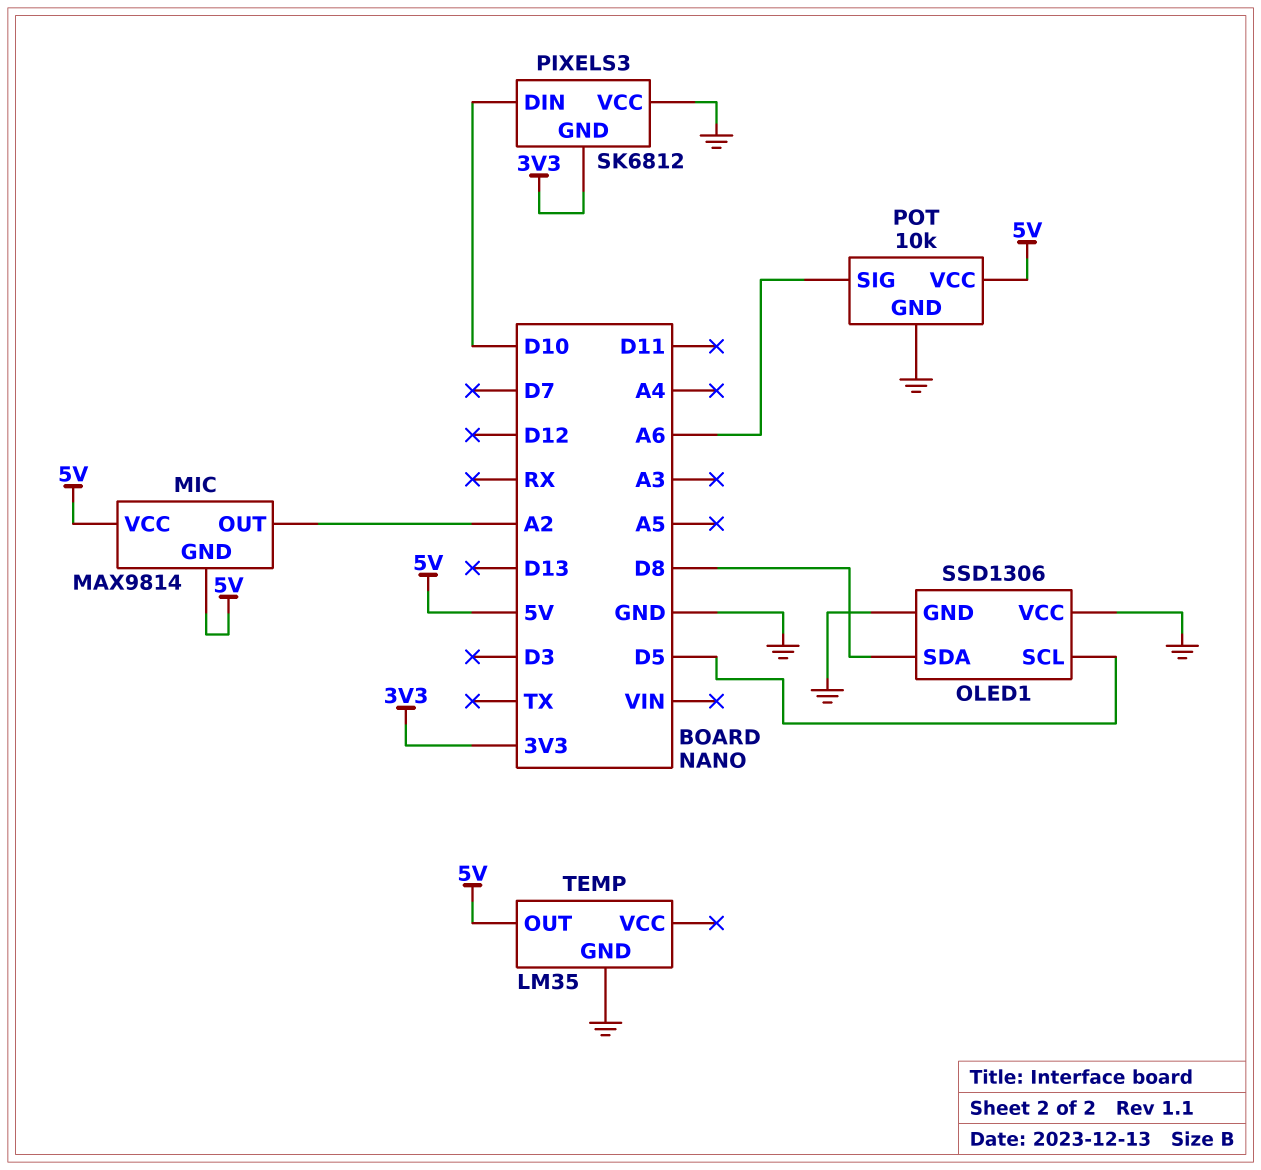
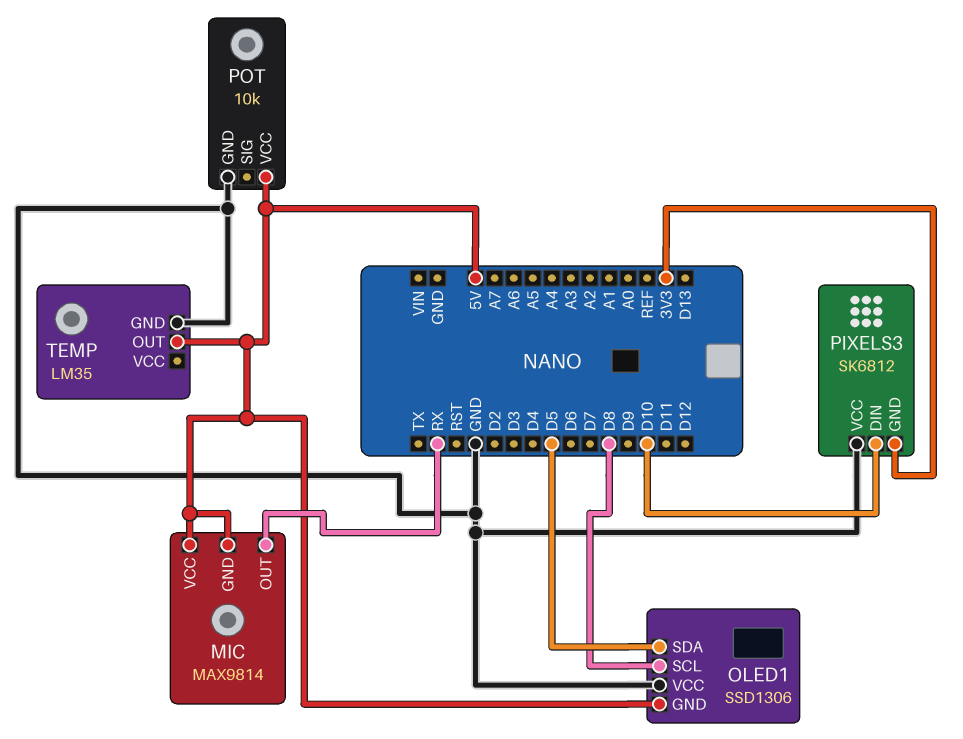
MIC pin OUT: A2 -> RX
OLED1 pin GND: GND -> 5V
OLED1 pin SCL: D5 -> D8
OLED1 pin SDA: D8 -> D5
POT pin SIG: A6 -> none

